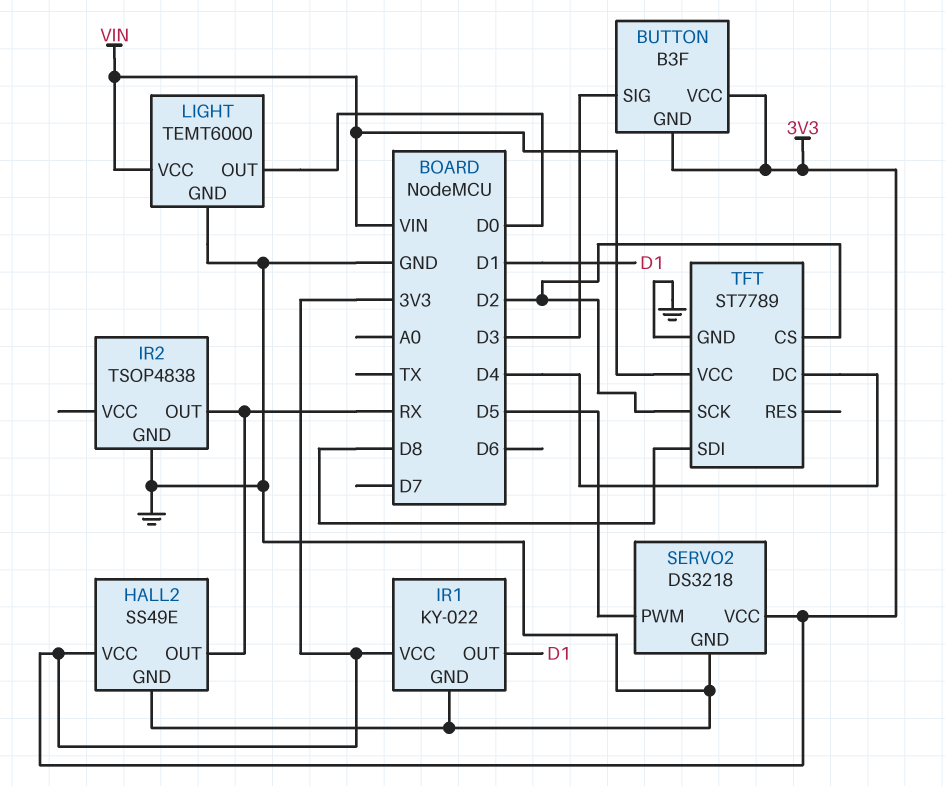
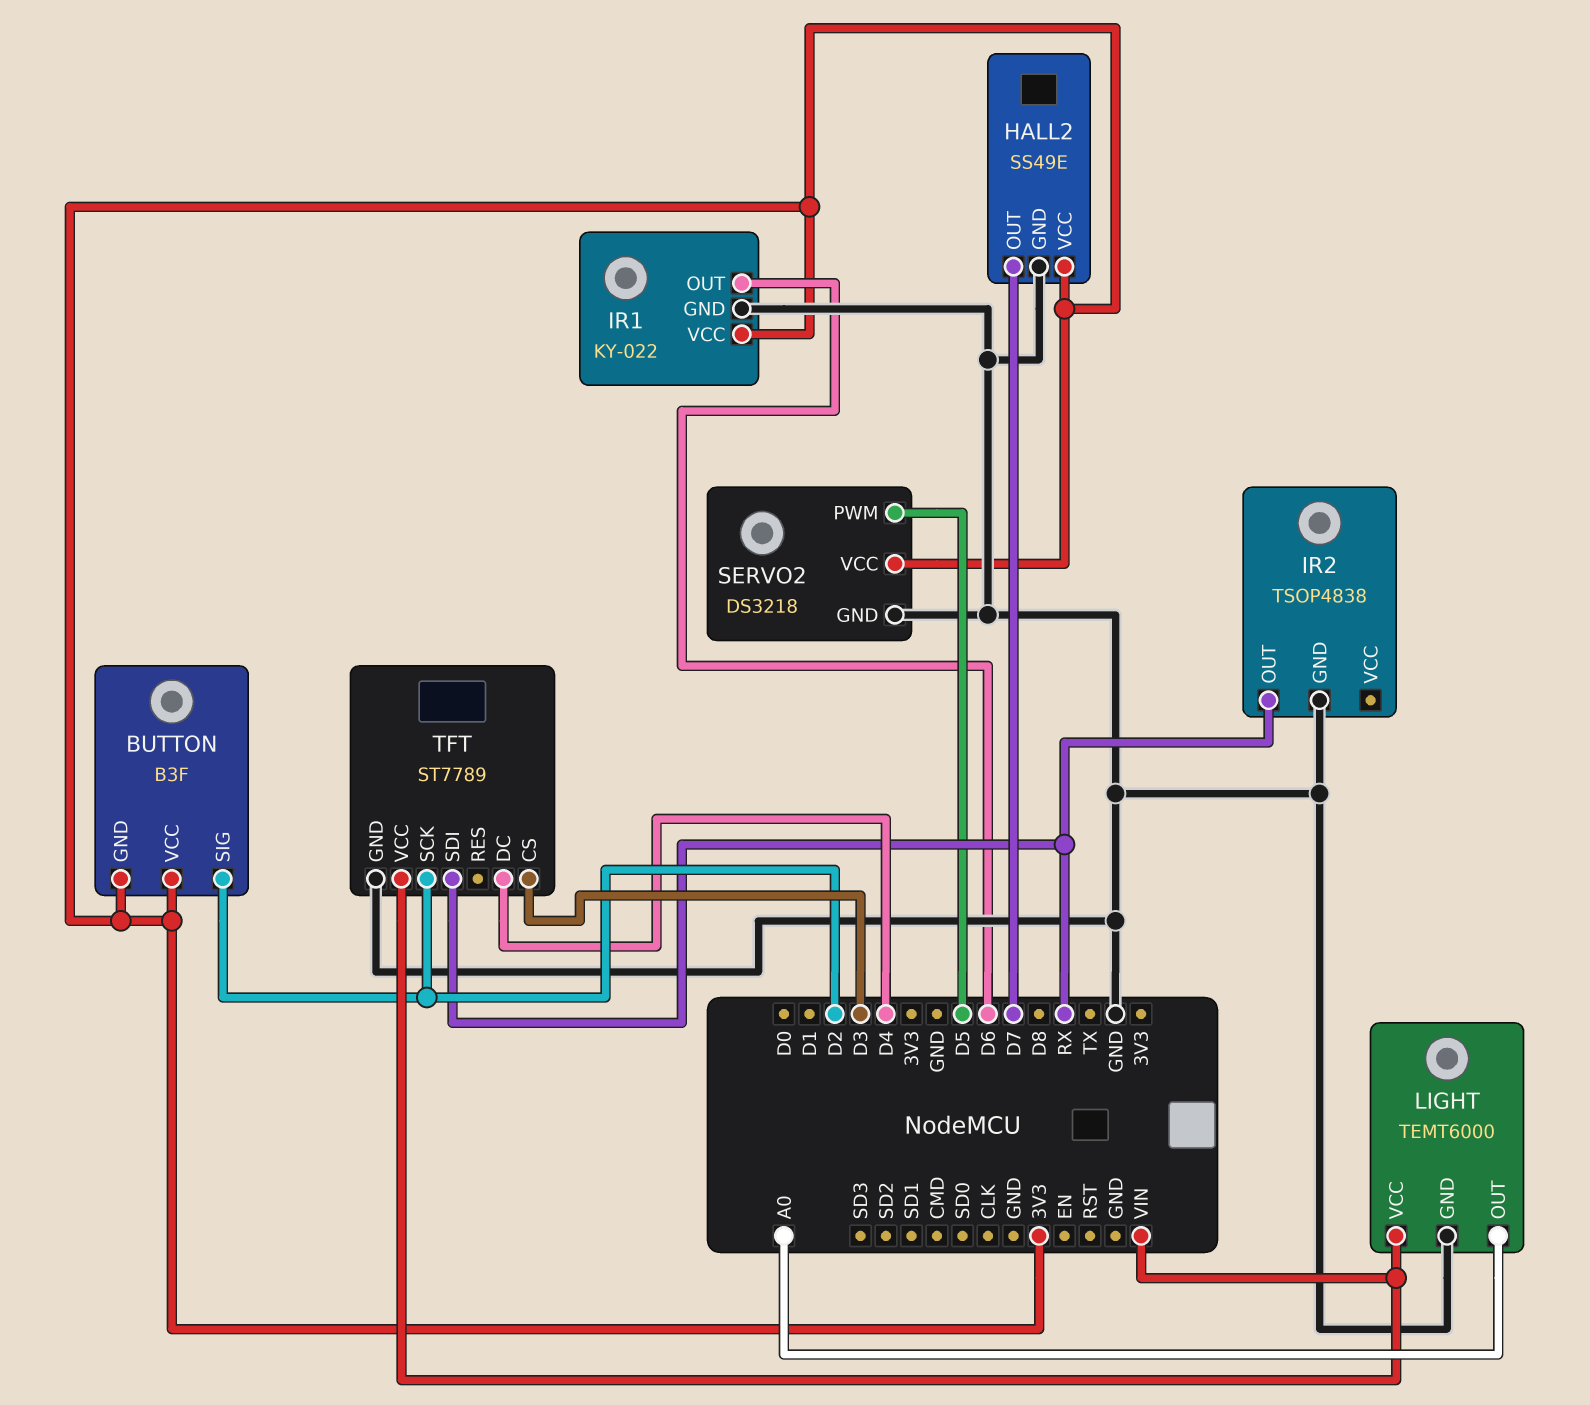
BUTTON pin SIG: D3 -> D2
HALL2 pin OUT: RX -> D7
IR1 pin OUT: D1 -> D6
LIGHT pin OUT: D0 -> A0
TFT pin CS: D2 -> D3
TFT pin SDI: D8 -> RX

